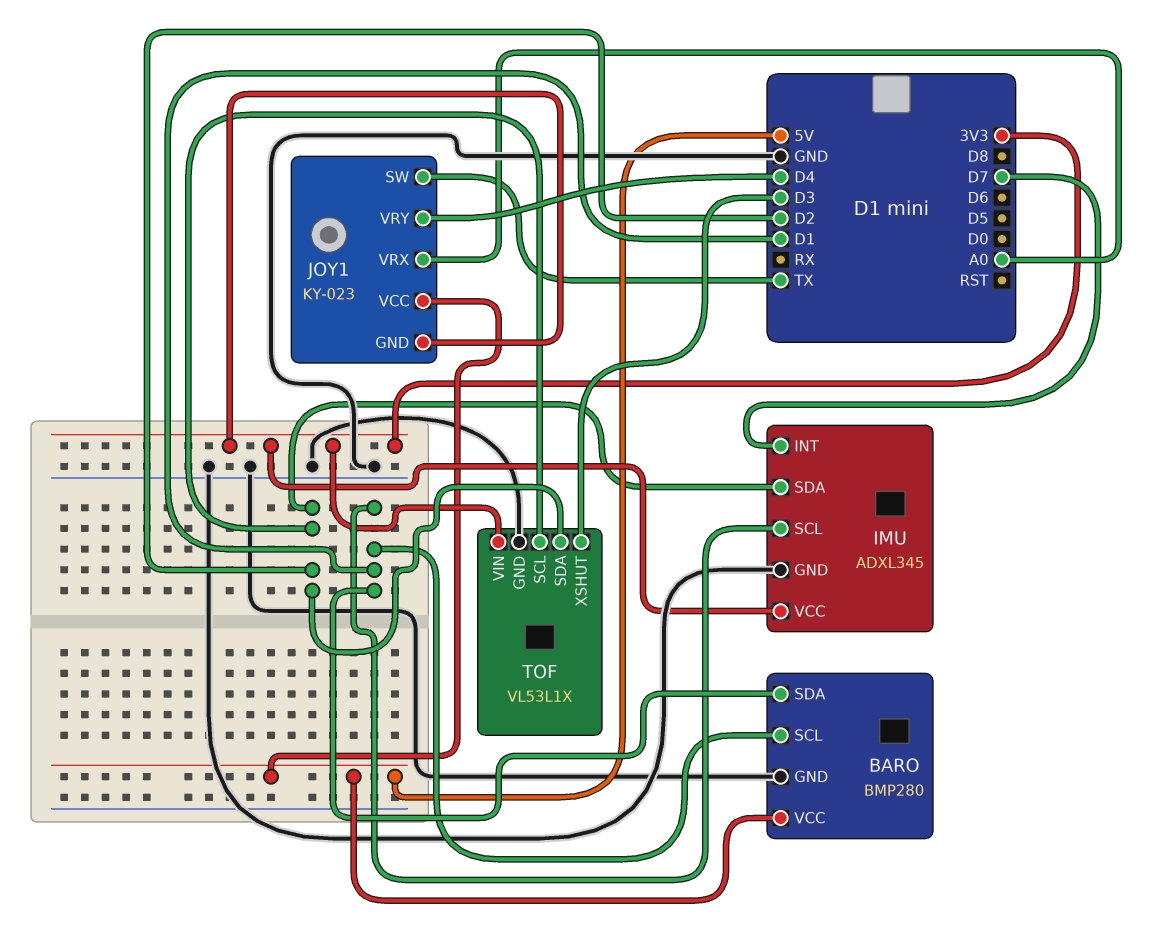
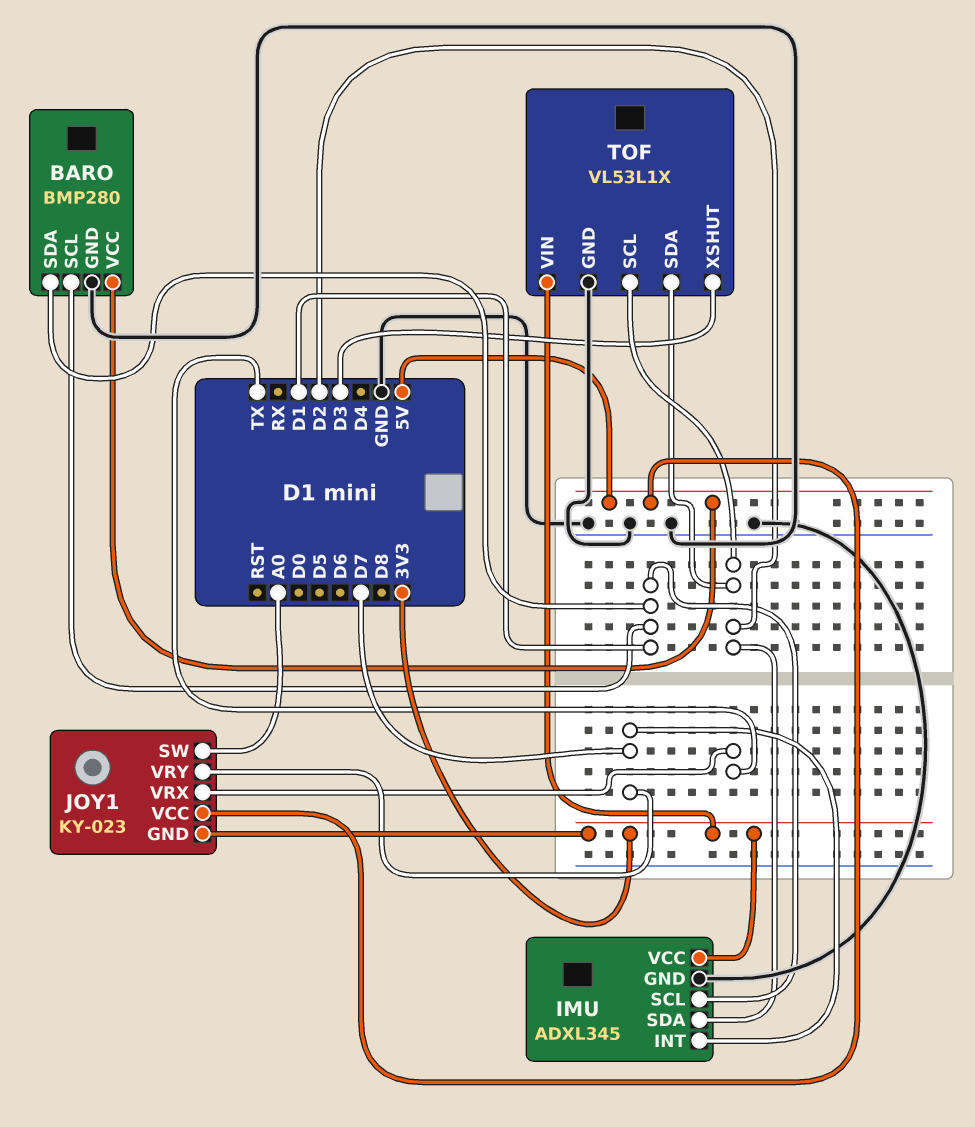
JOY1 pin SW: TX -> A0
JOY1 pin VRX: A0 -> TX
JOY1 pin VRY: D4 -> D7

